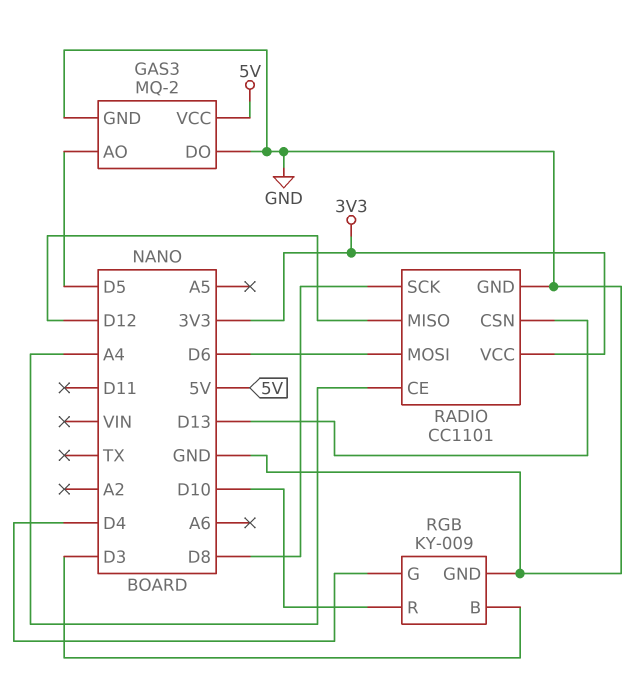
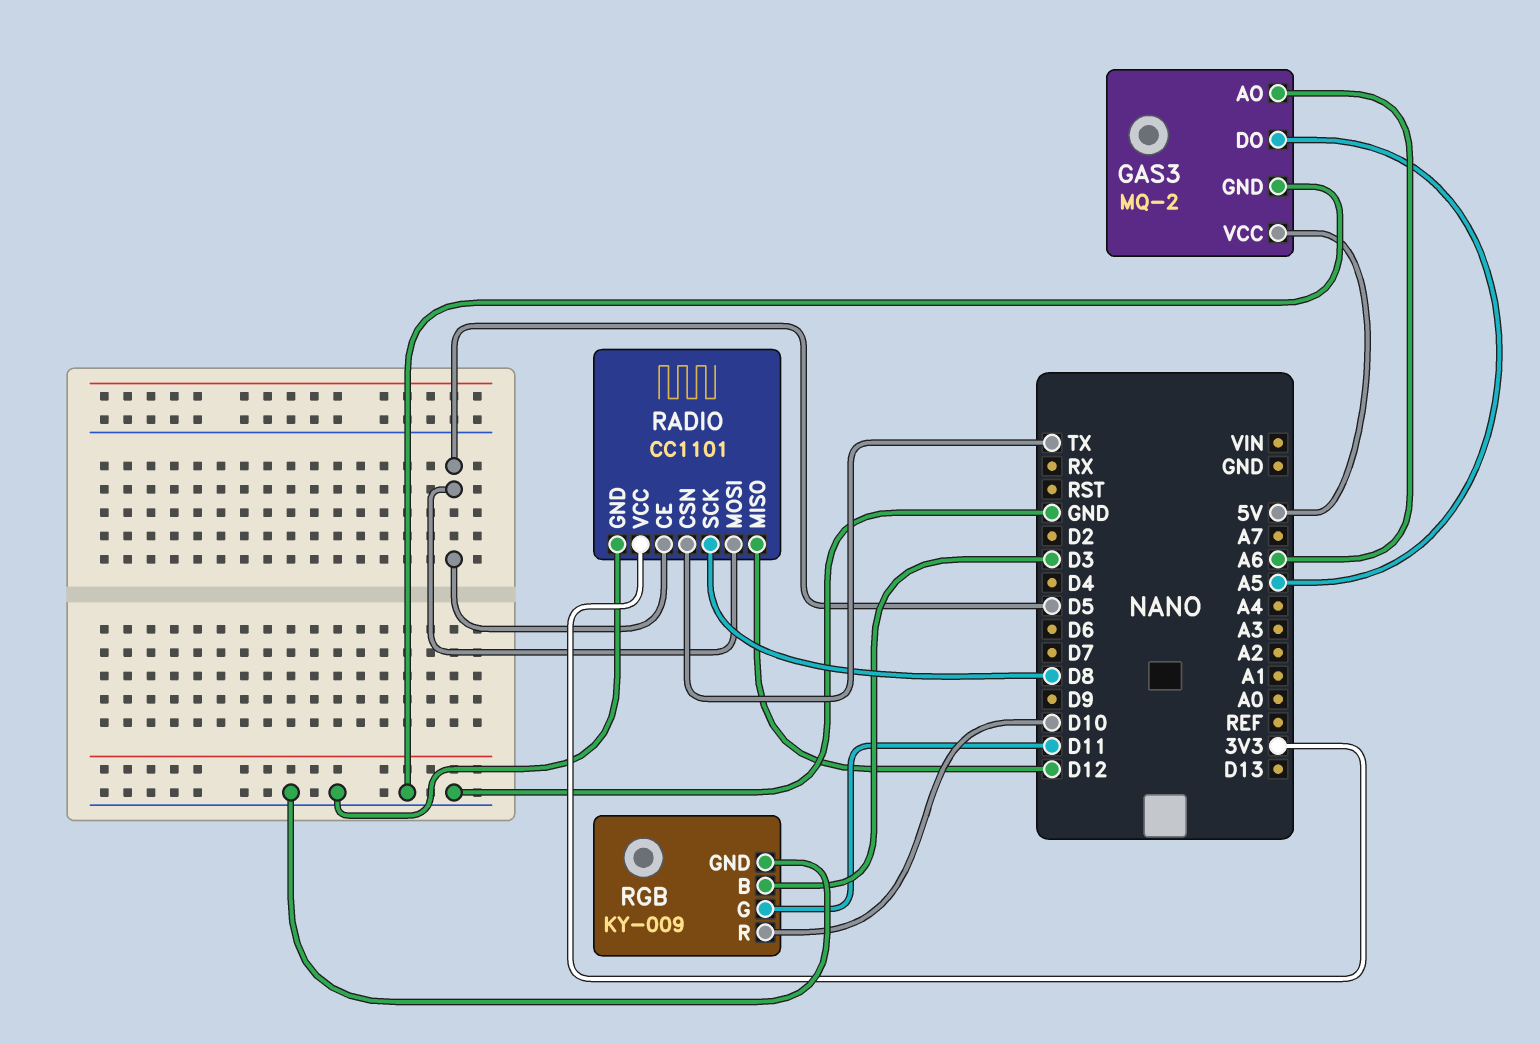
GAS3 pin AO: D5 -> A6
GAS3 pin DO: GND -> A5
RADIO pin CE: A4 -> D5
RADIO pin CSN: D13 -> TX
RADIO pin MOSI: D6 -> D5
RGB pin G: D4 -> D11

